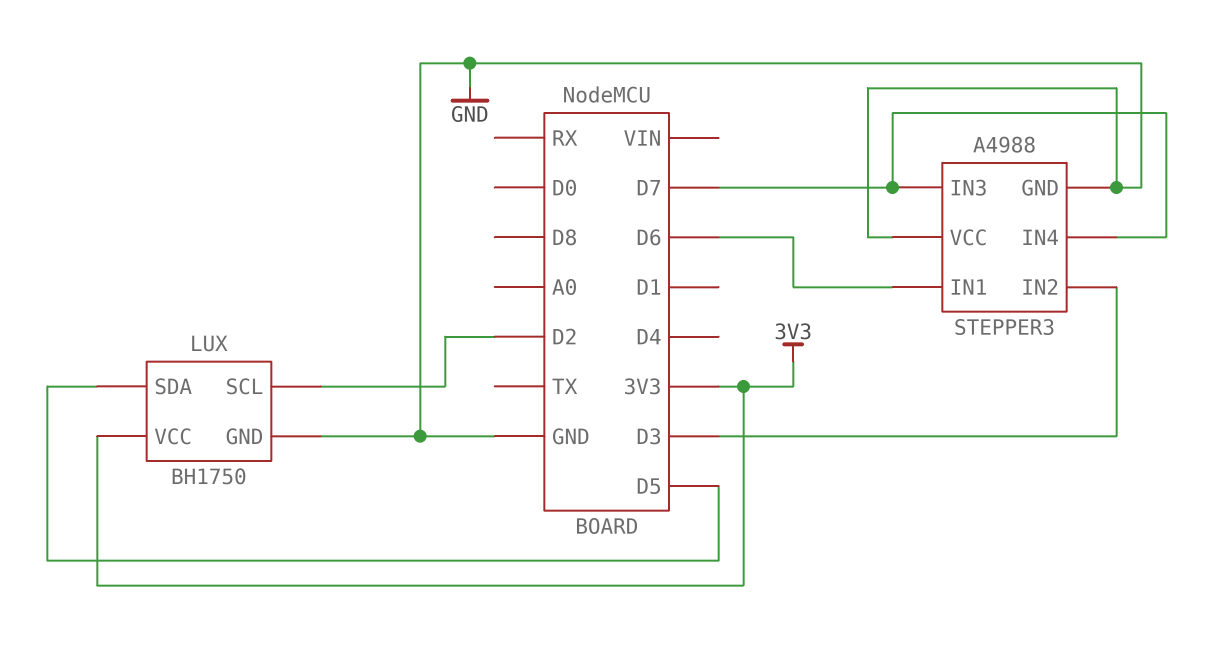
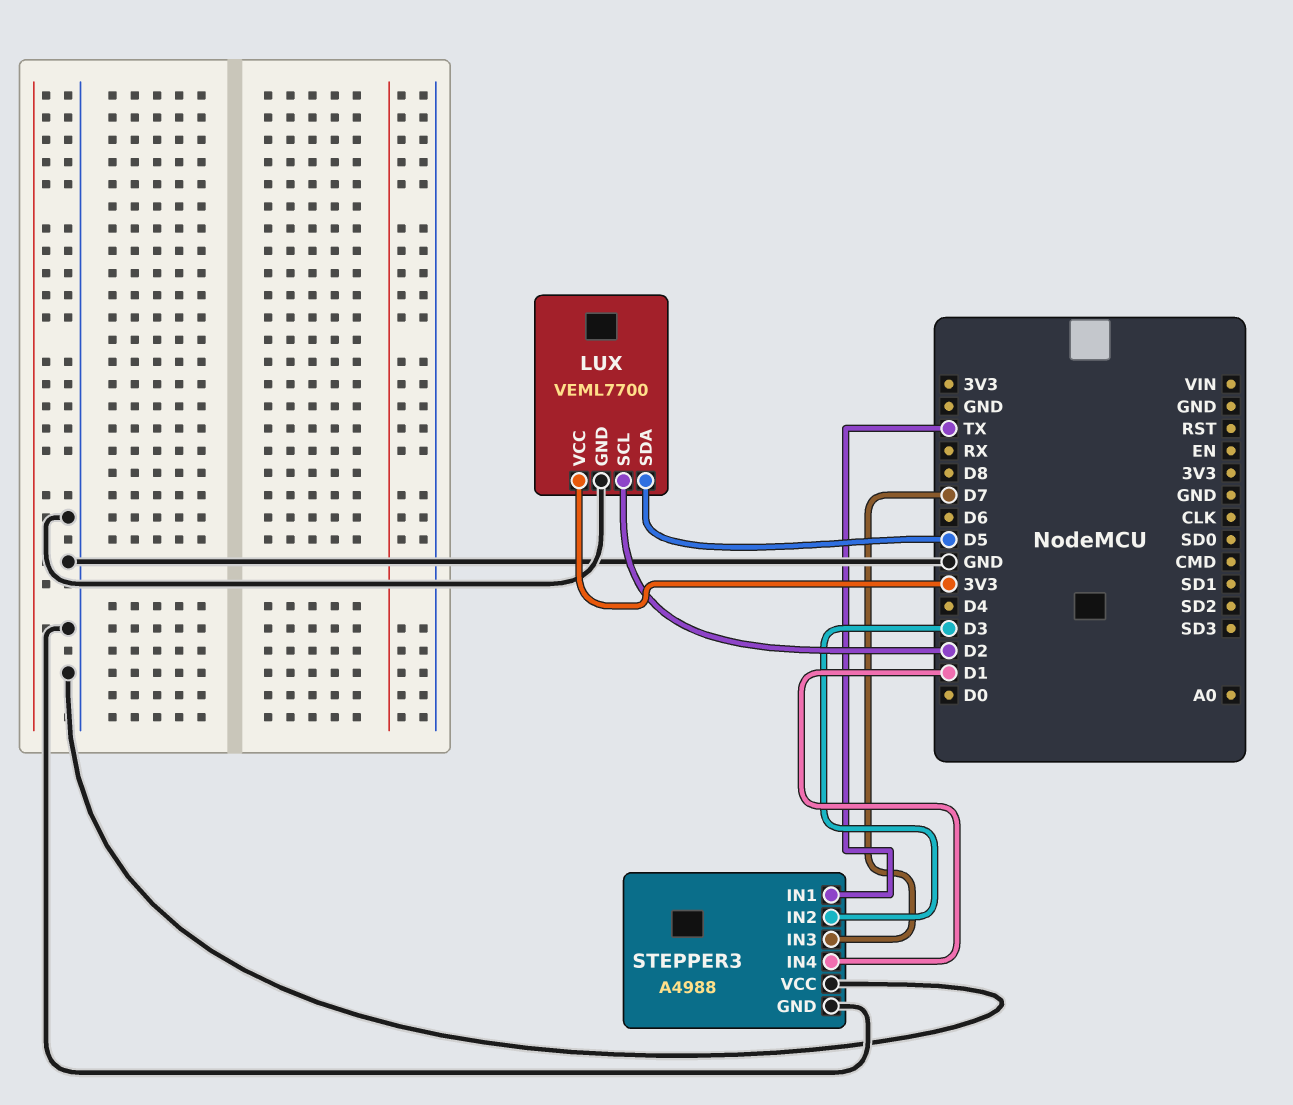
LUX: BH1750 -> VEML7700
STEPPER3 pin IN1: D6 -> TX
STEPPER3 pin IN4: D7 -> D1

